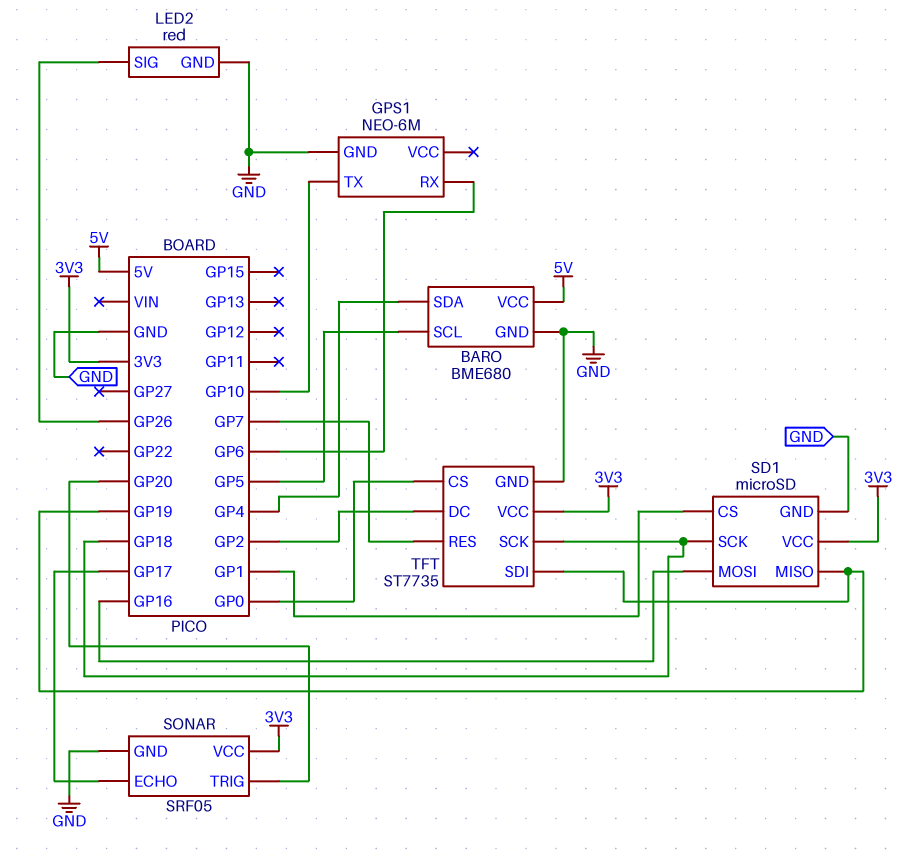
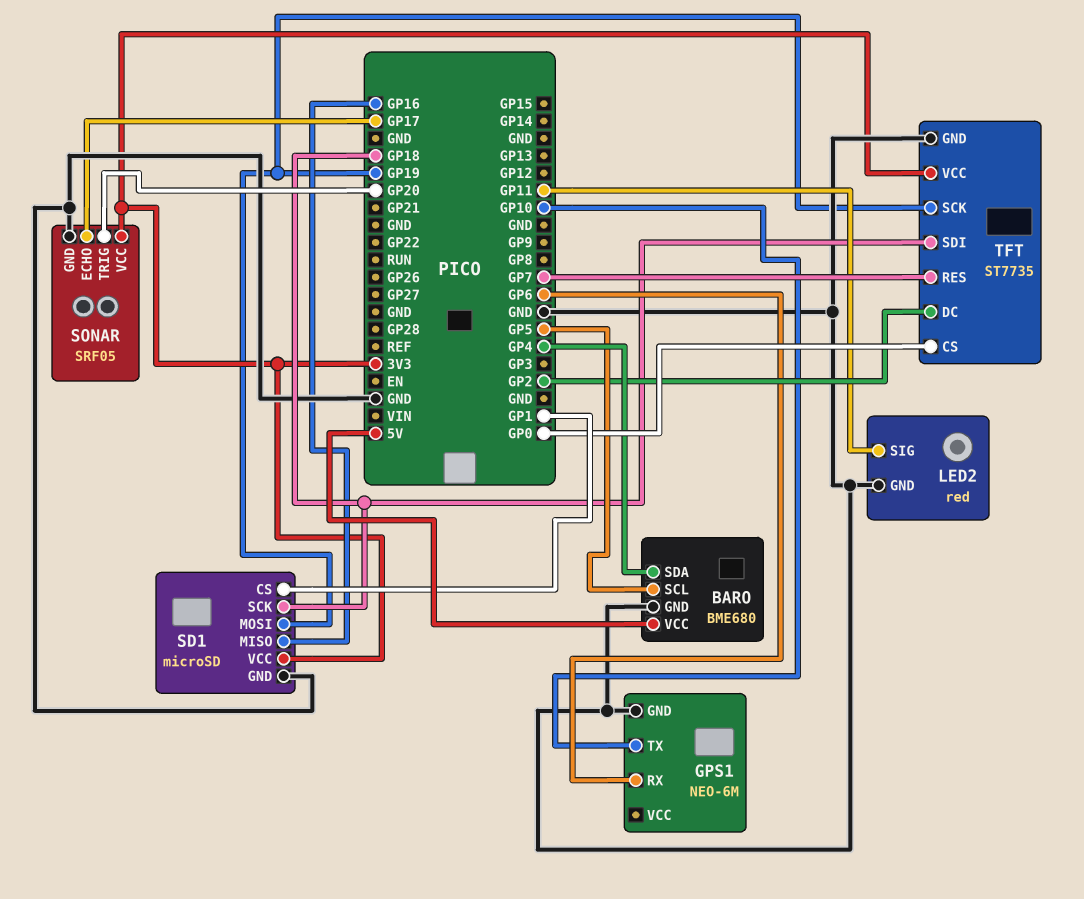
LED2 pin SIG: GP26 -> GP11
SD1 pin MISO: GP19 -> GP16
SD1 pin MOSI: GP16 -> GP19
TFT pin SCK: GP18 -> GP19
TFT pin SDI: GP19 -> GP18

